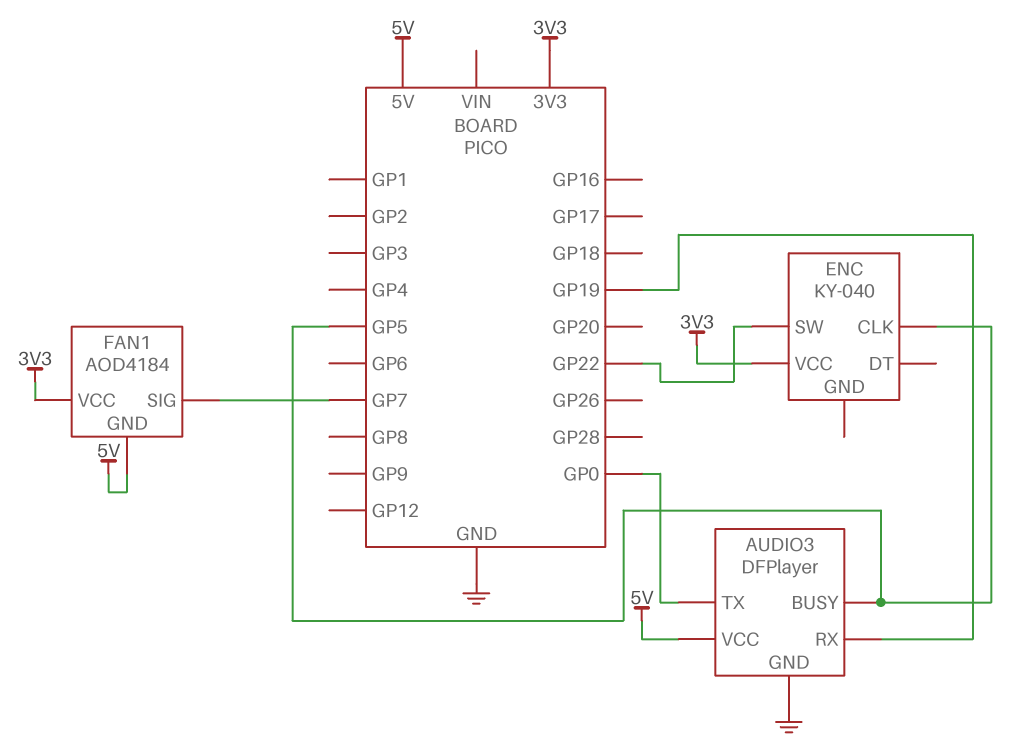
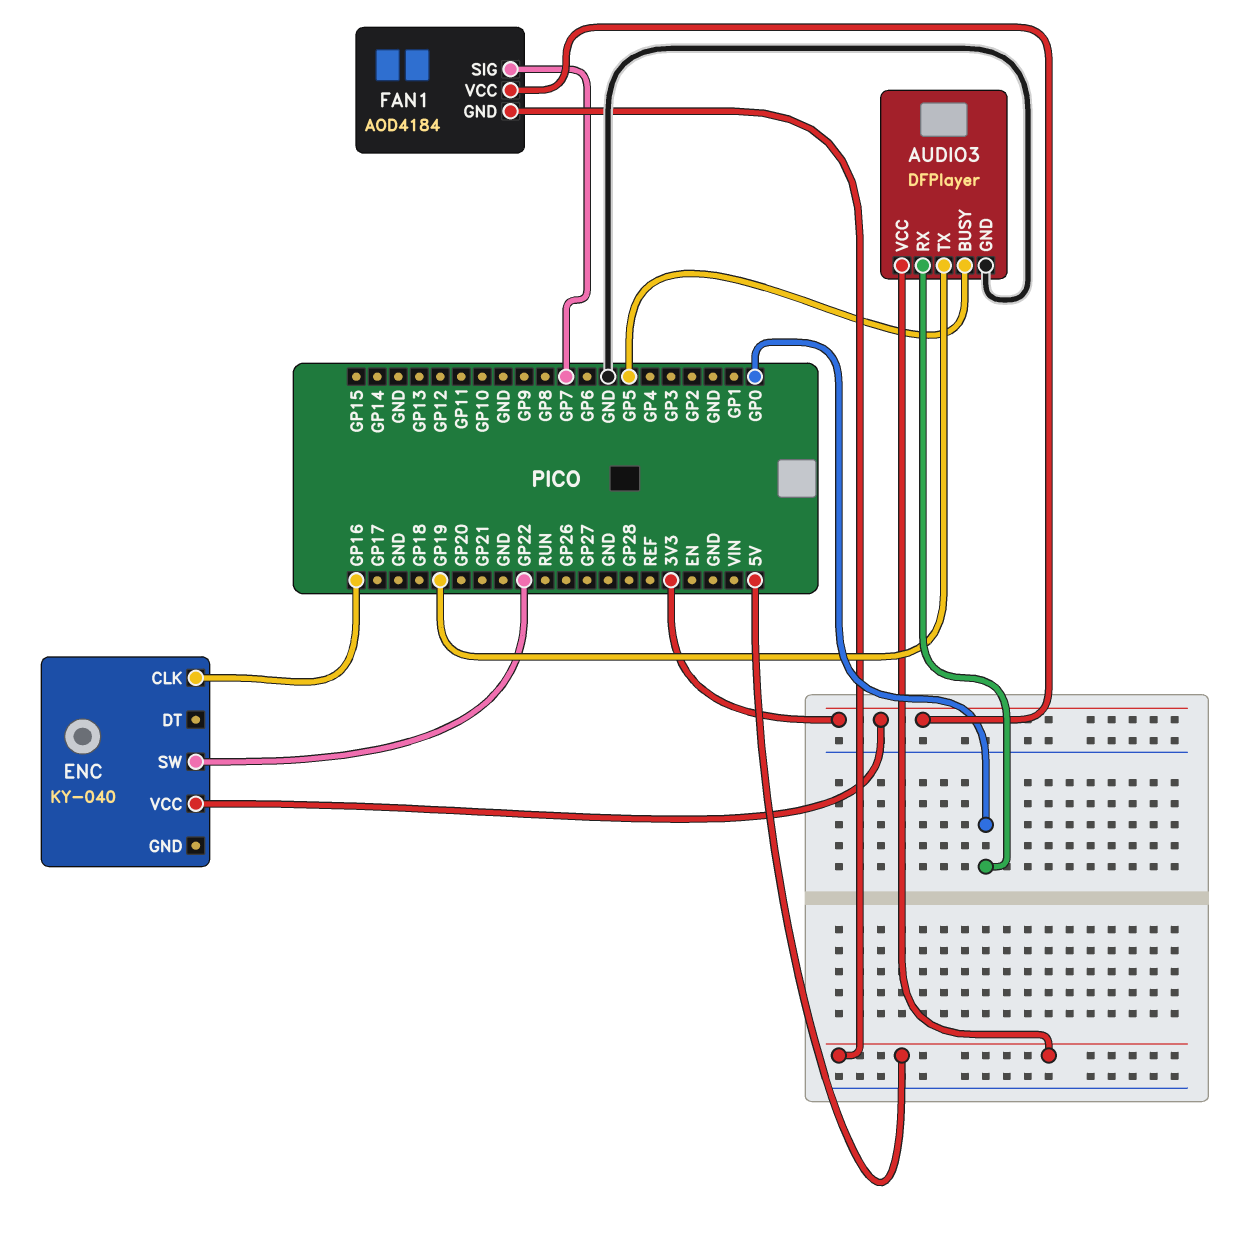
AUDIO3 pin RX: GP19 -> GP0
AUDIO3 pin TX: GP0 -> GP19
ENC pin CLK: GP5 -> GP16

